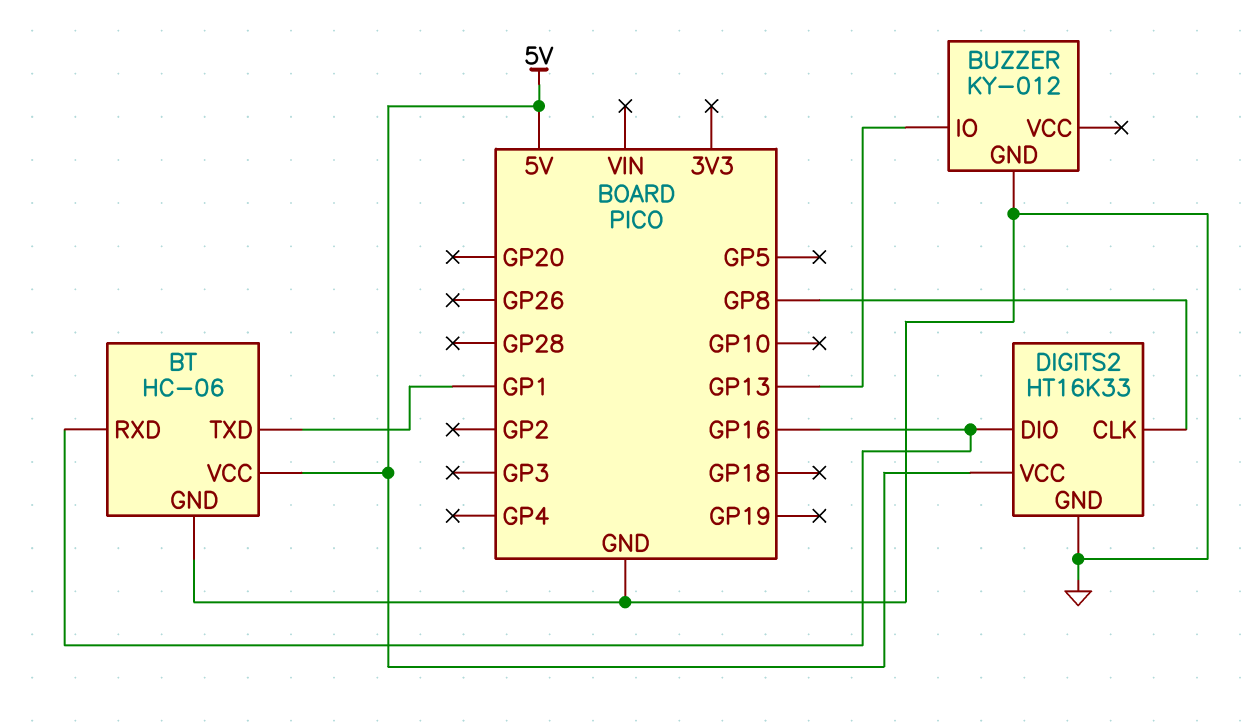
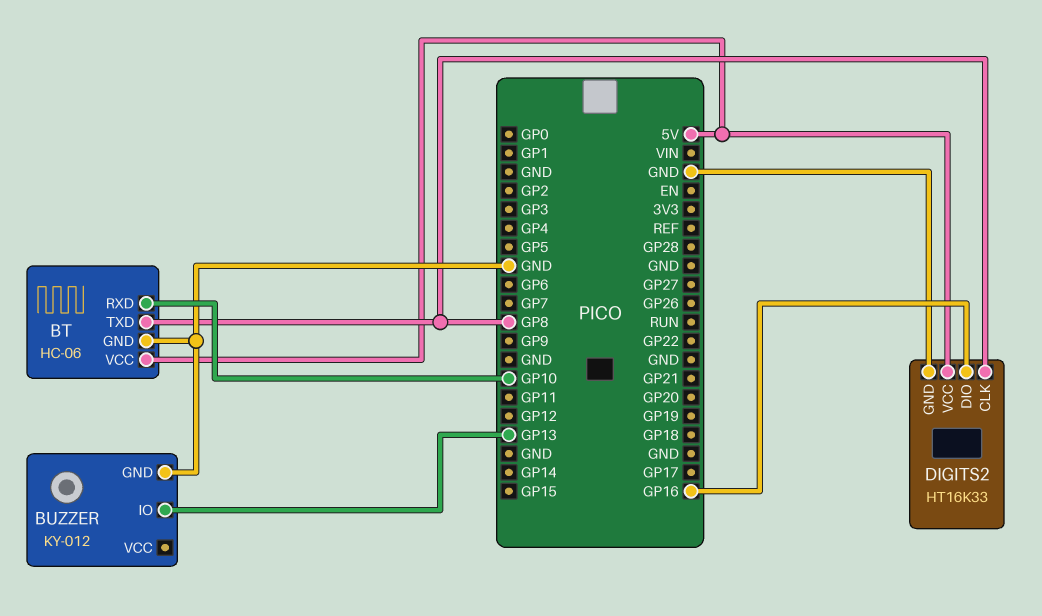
BT pin RXD: GP16 -> GP10
BT pin TXD: GP1 -> GP8

